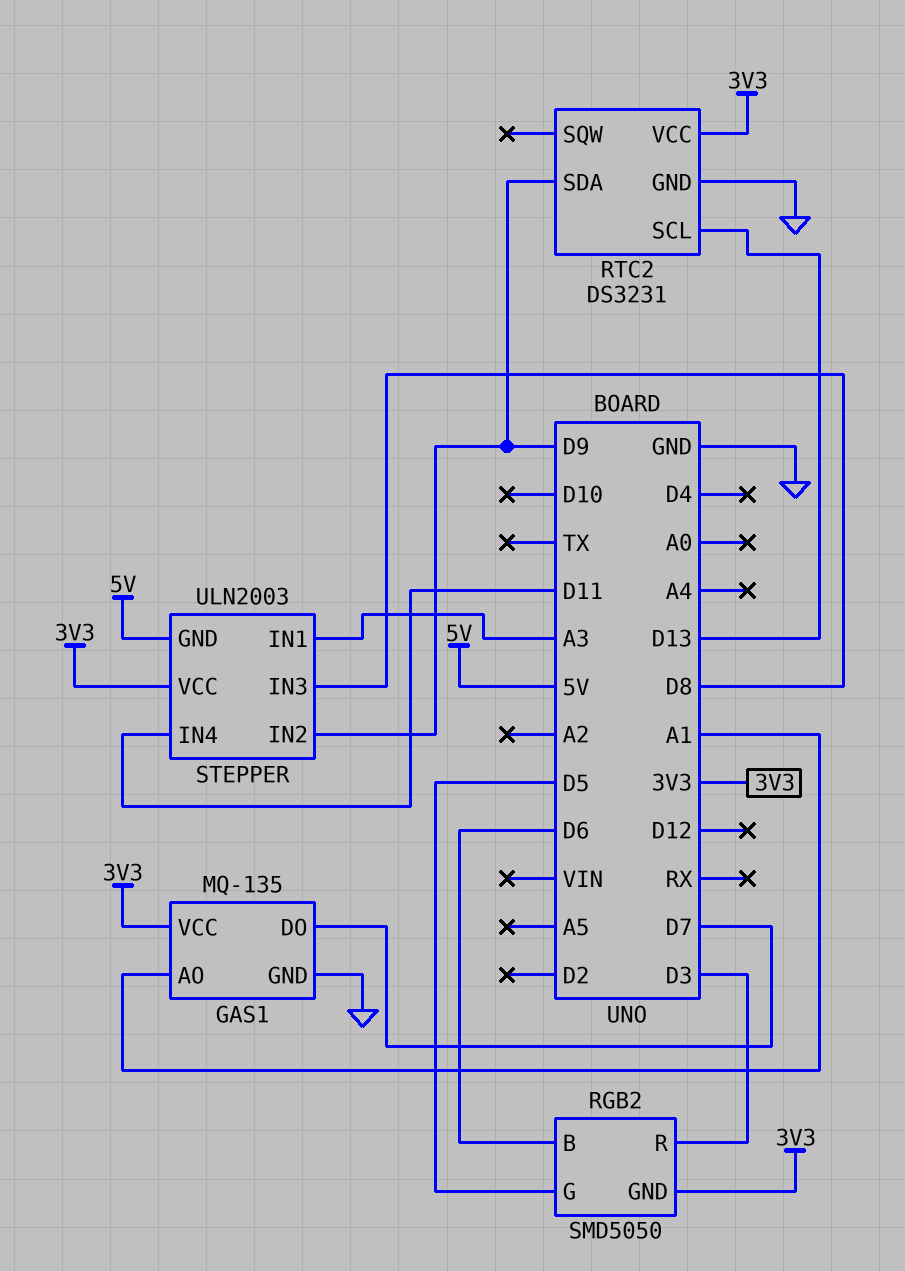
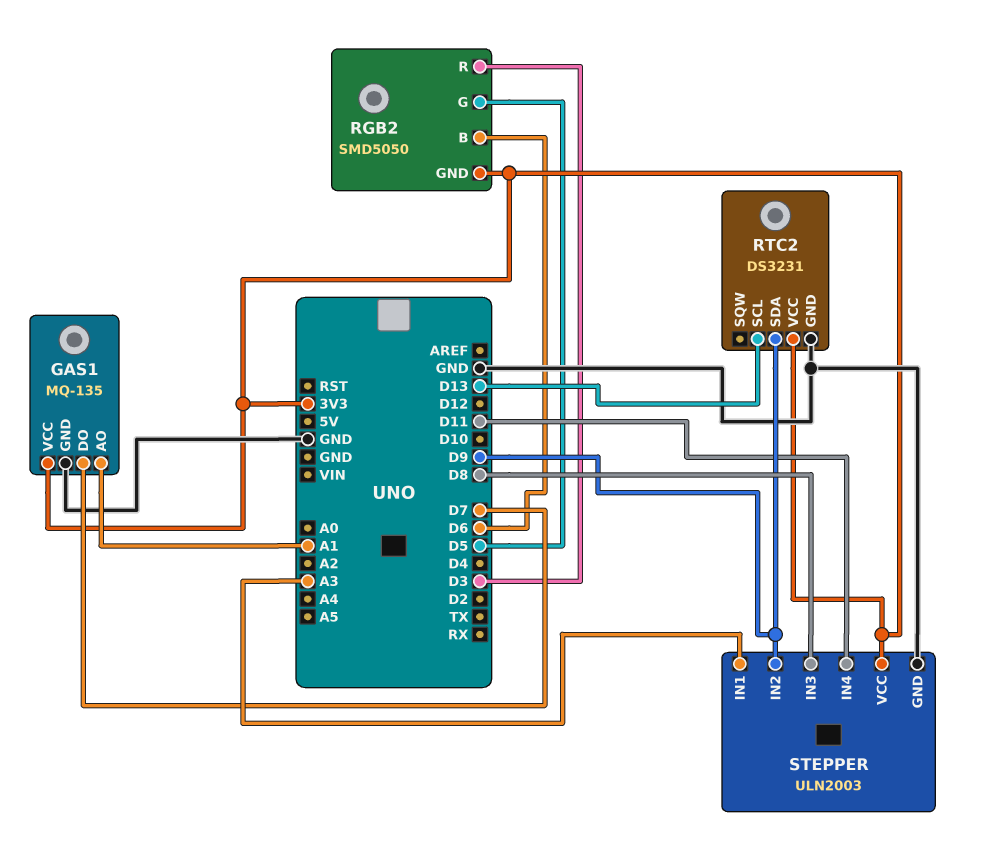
STEPPER pin GND: 5V -> GND

